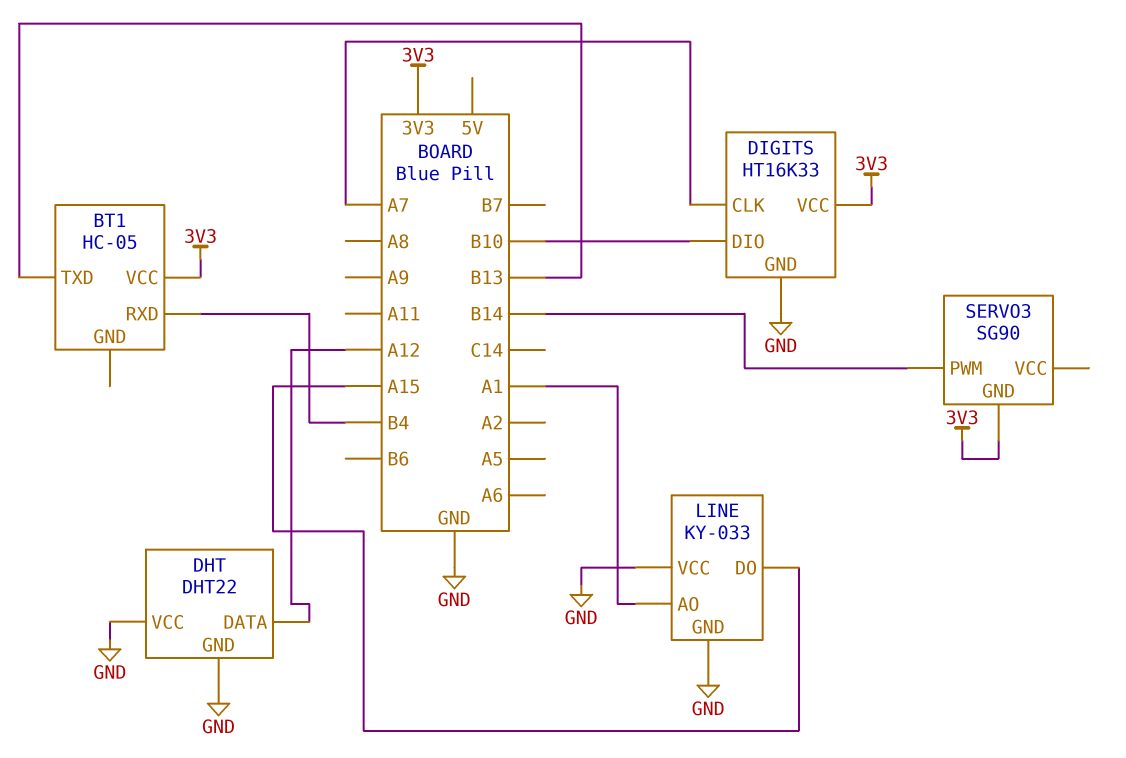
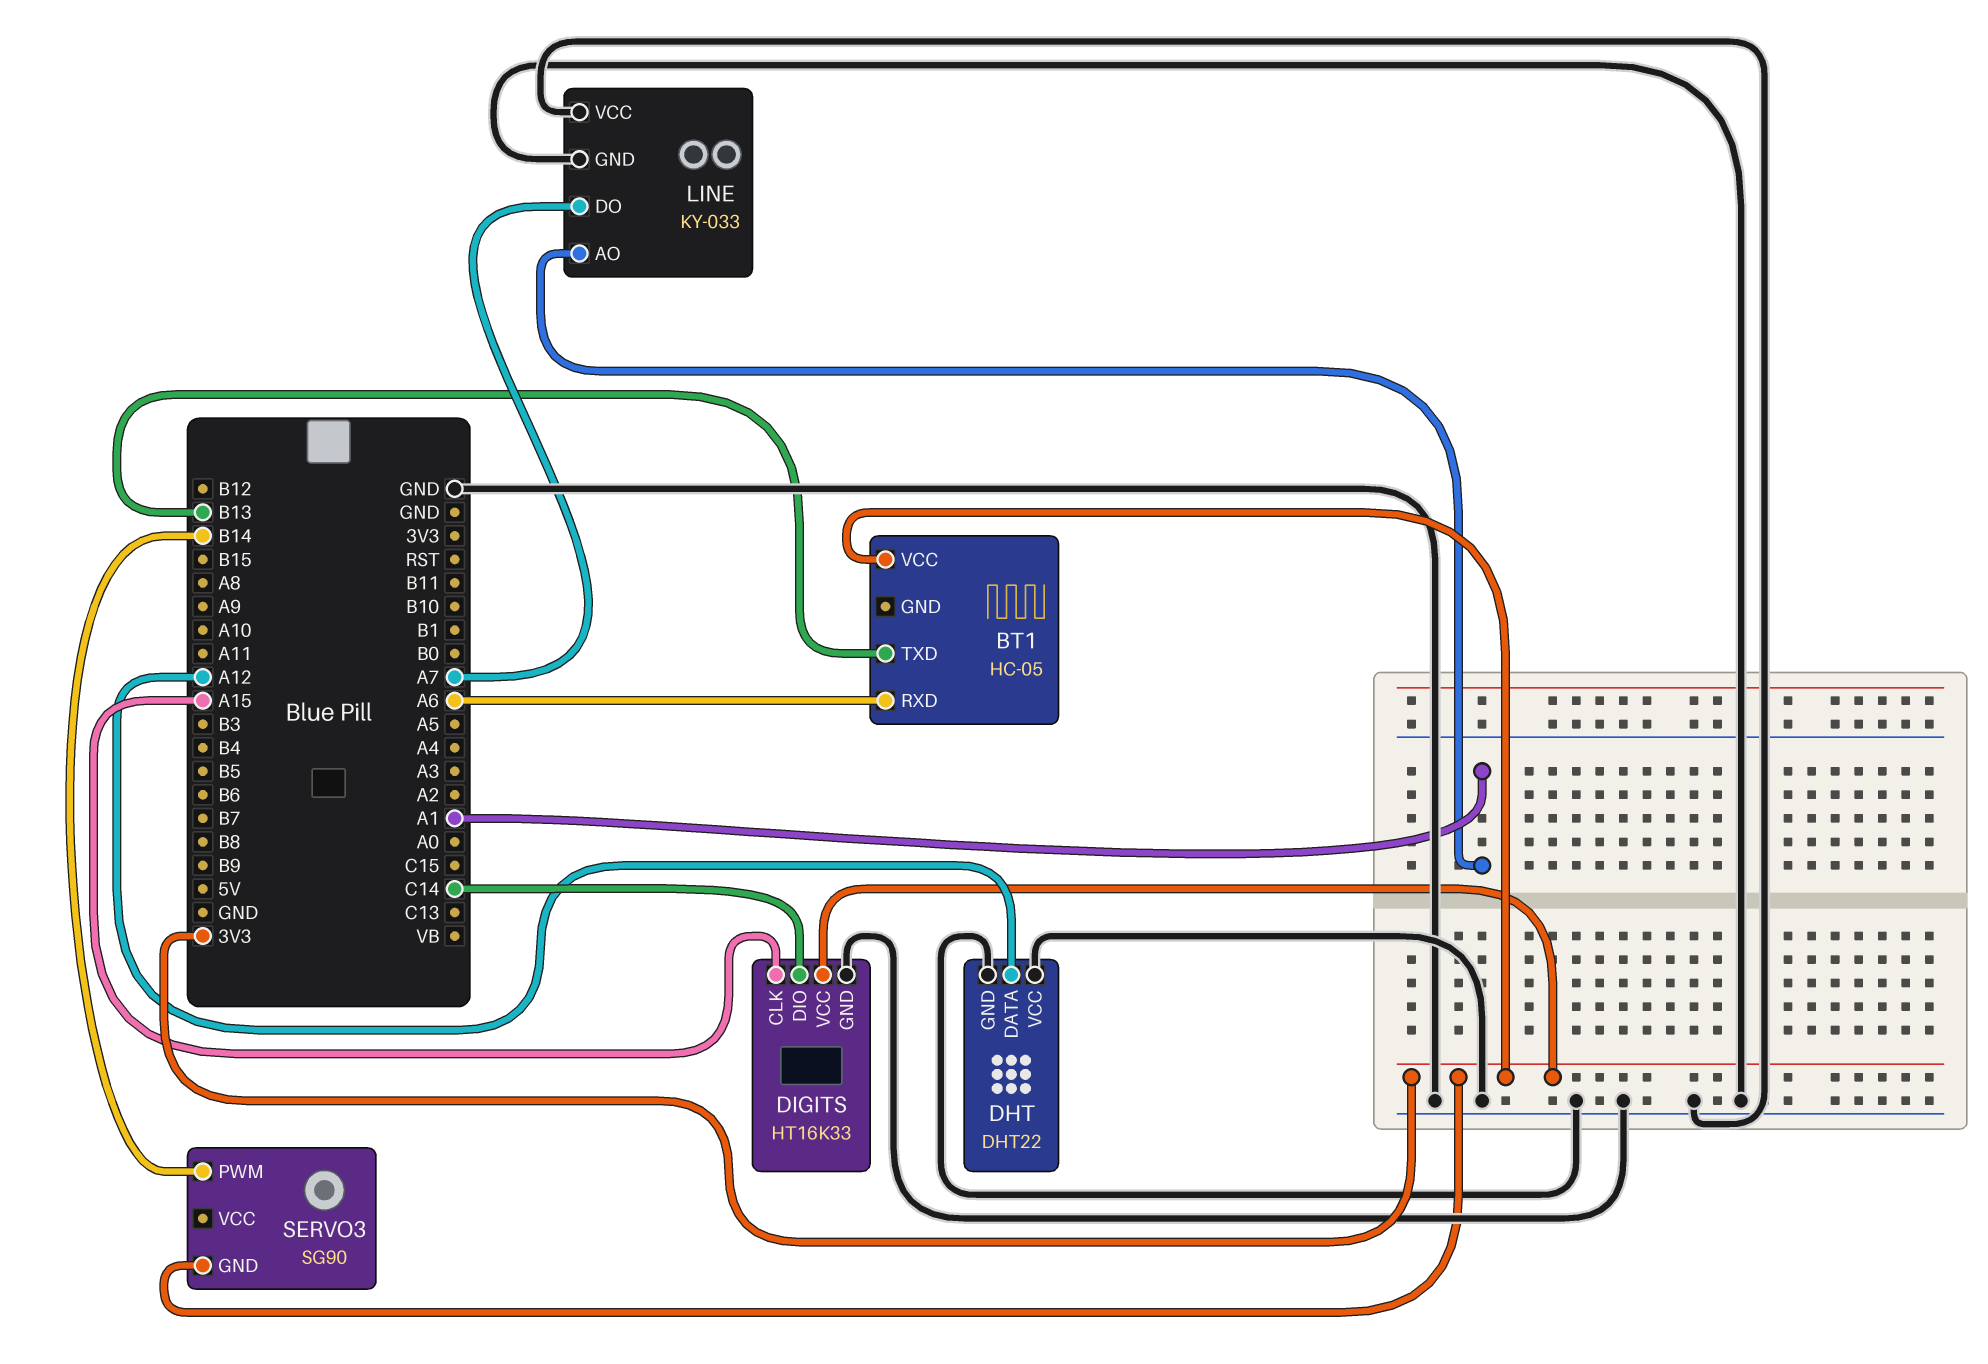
BT1 pin RXD: B4 -> A6
DIGITS pin CLK: A7 -> A15
DIGITS pin DIO: B10 -> C14
LINE pin DO: A15 -> A7

